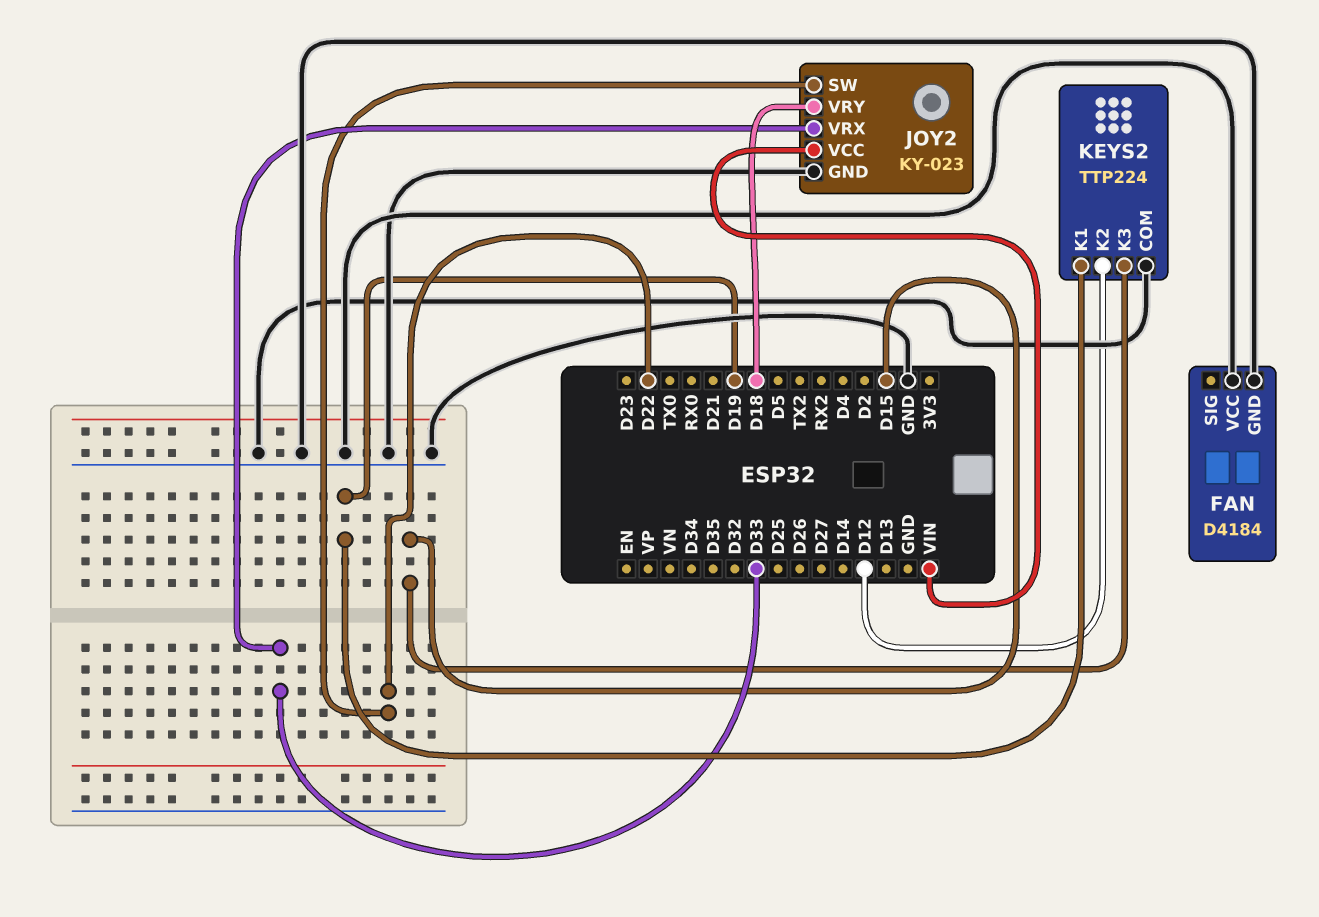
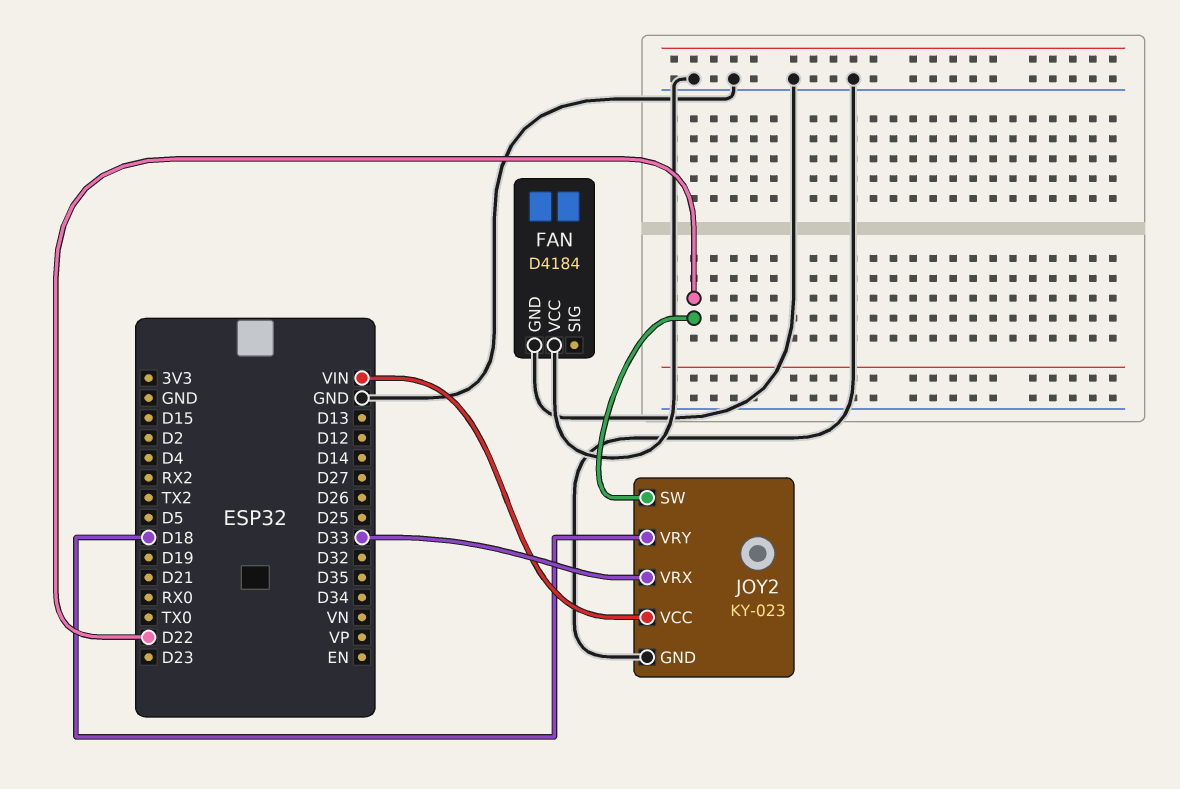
KEYS2: TTP224 -> none
KEYS2 pin COM: GND -> none
KEYS2 pin K1: D19 -> none
KEYS2 pin K2: D12 -> none
KEYS2 pin K3: D15 -> none

